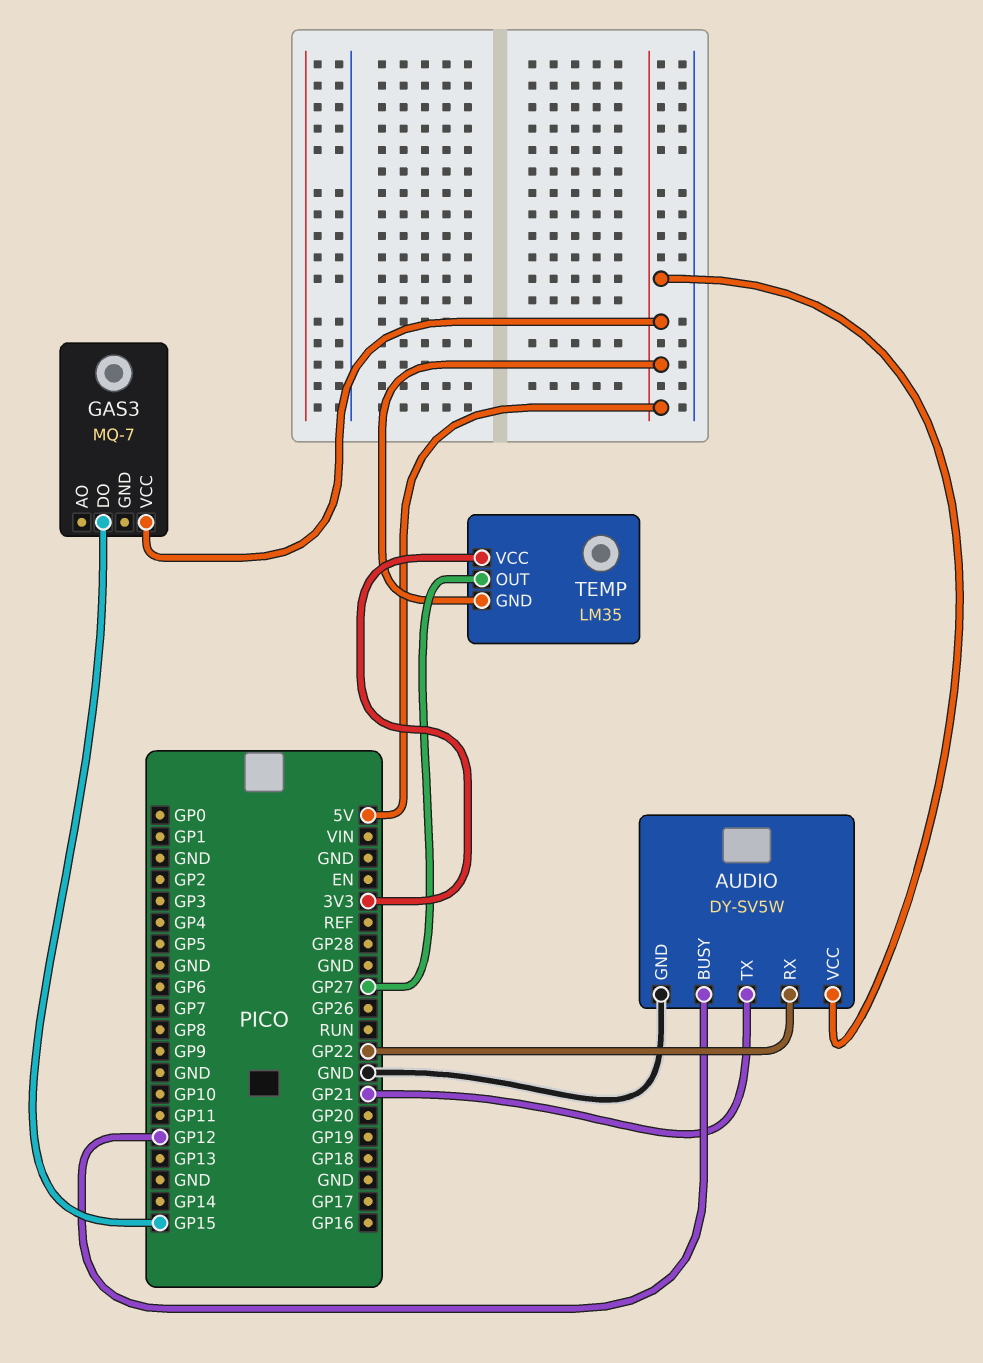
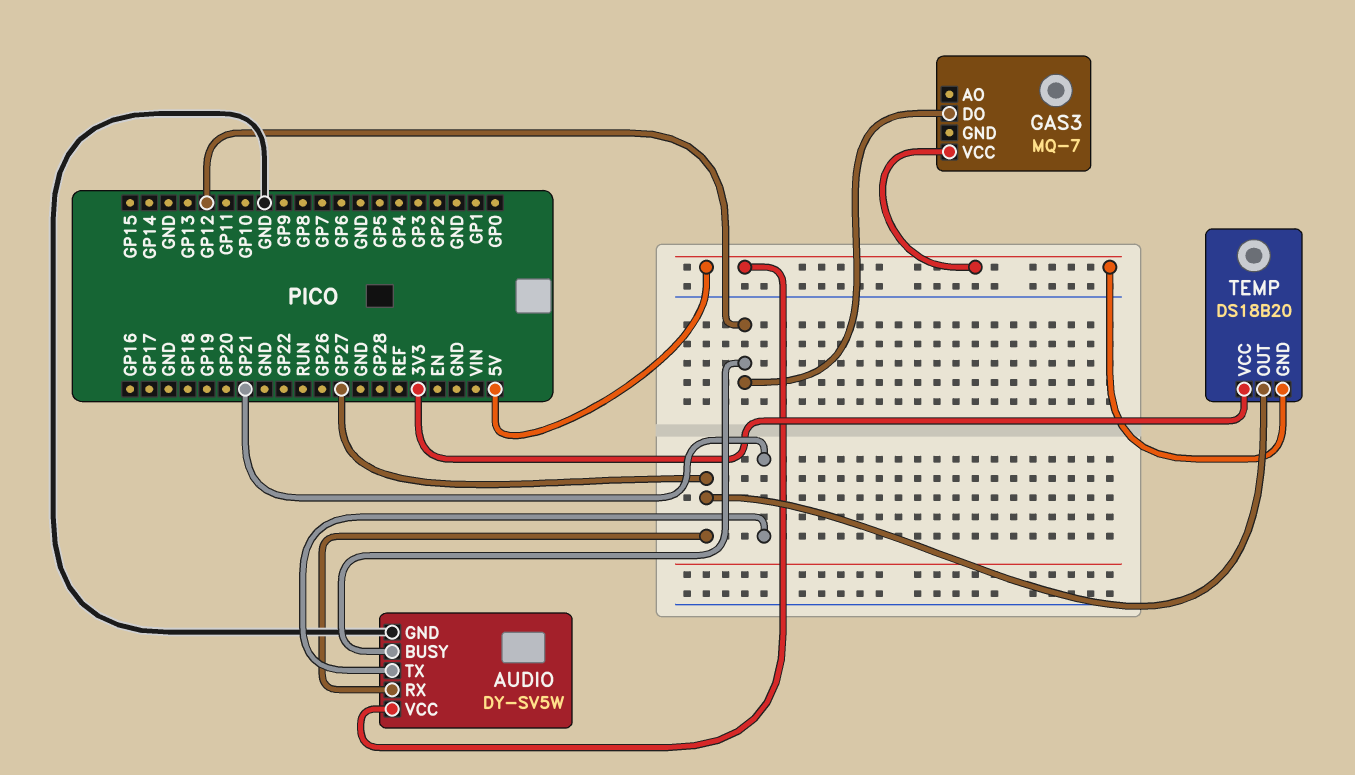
AUDIO pin RX: GP22 -> GP27
GAS3 pin DO: GP15 -> GP12
TEMP: LM35 -> DS18B20

